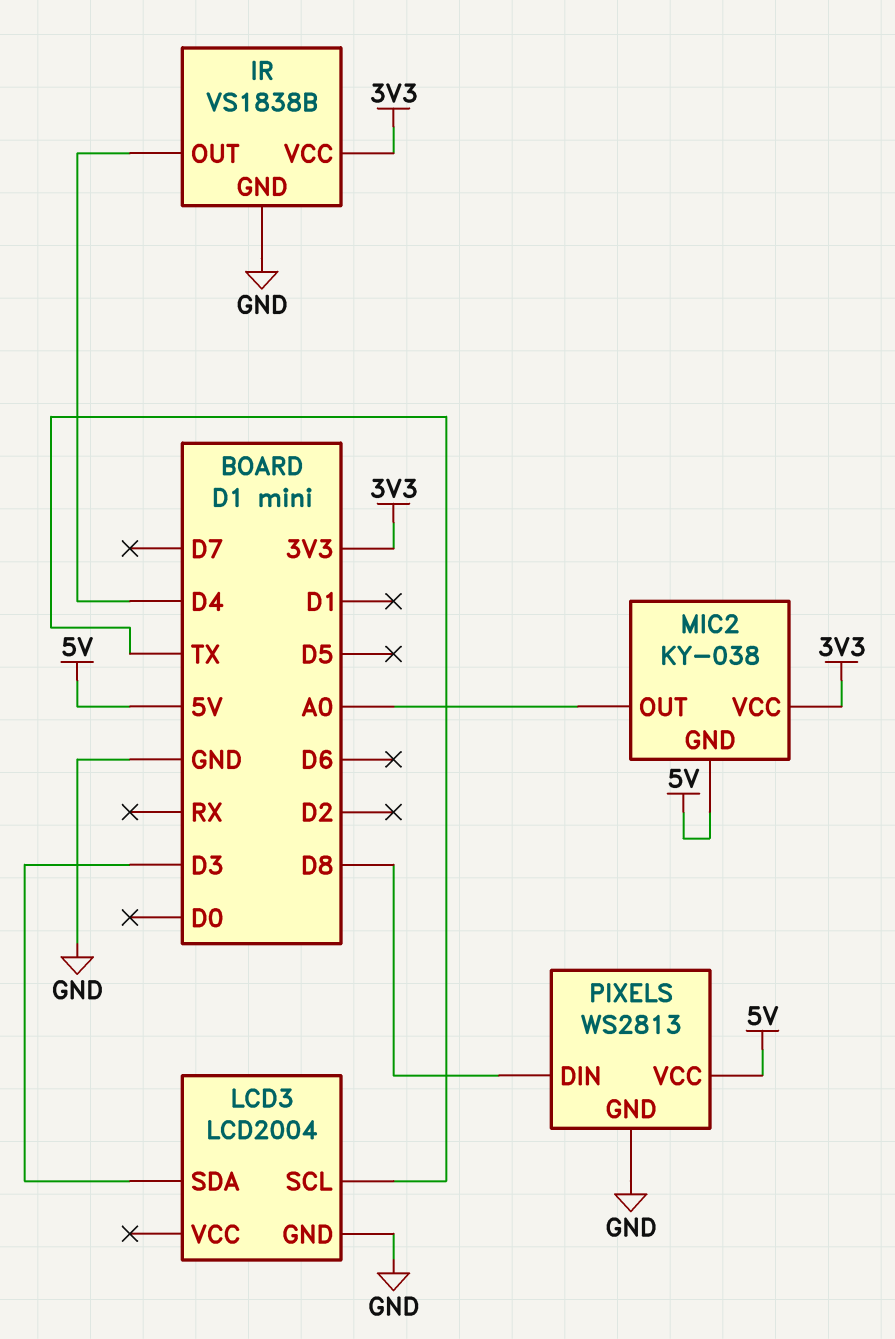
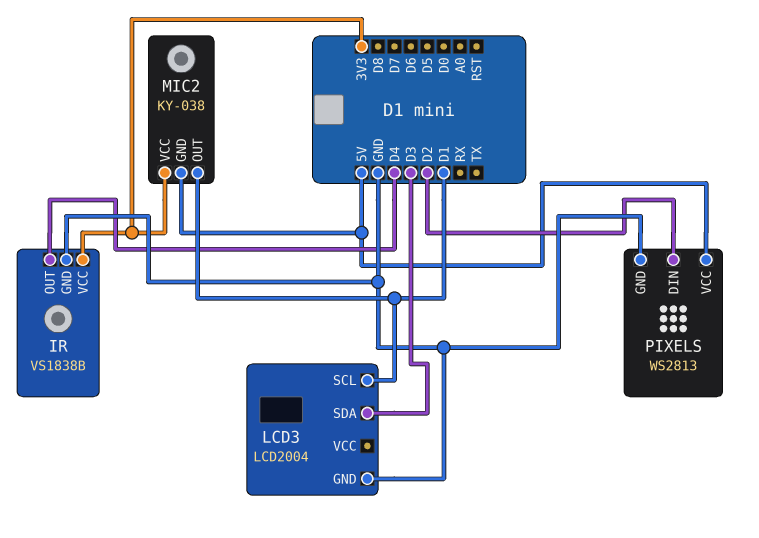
LCD3 pin SCL: TX -> D1
MIC2 pin OUT: A0 -> D1
PIXELS pin DIN: D8 -> D2

